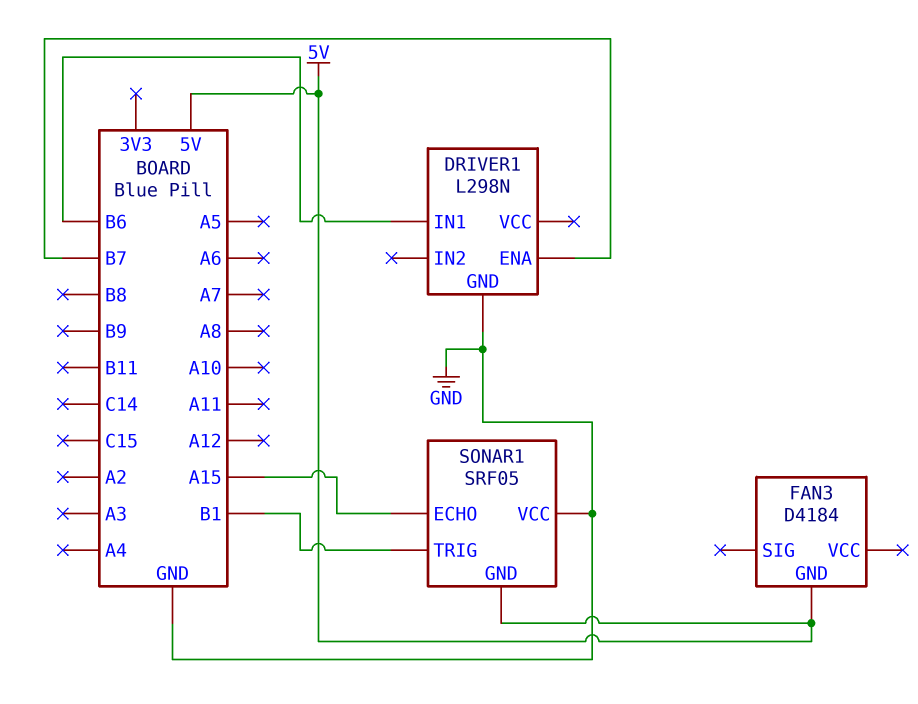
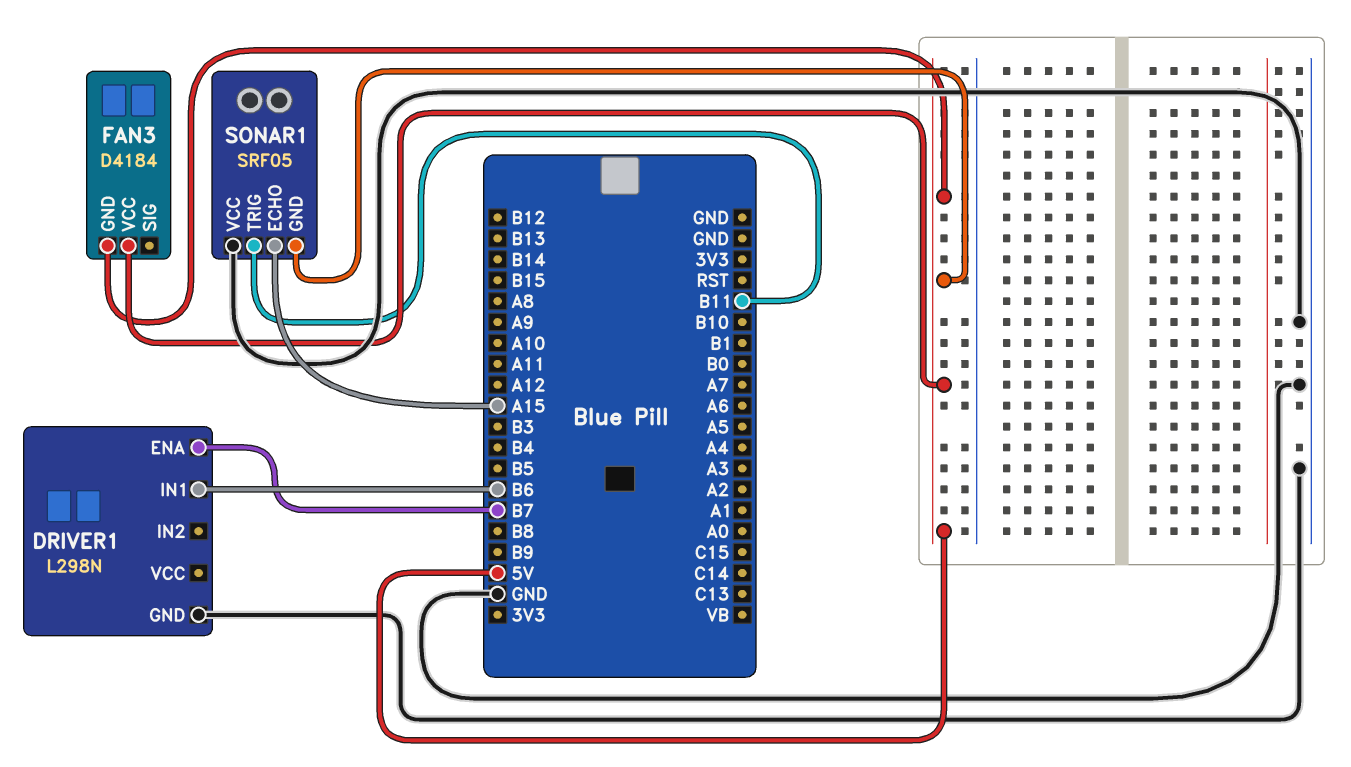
FAN3 pin VCC: none -> 5V
SONAR1 pin TRIG: B1 -> B11

